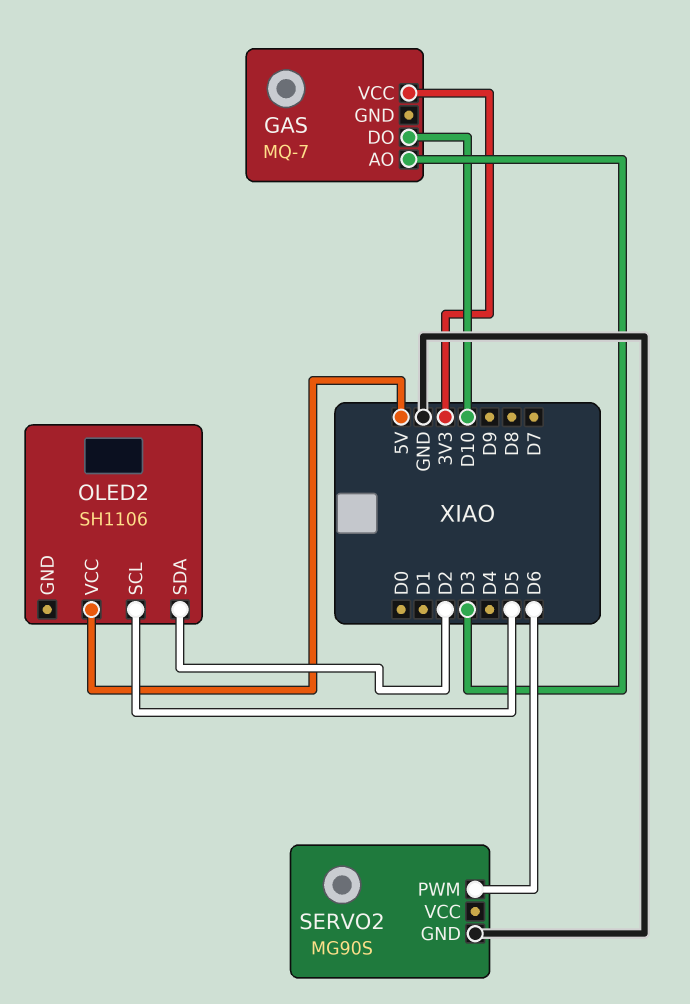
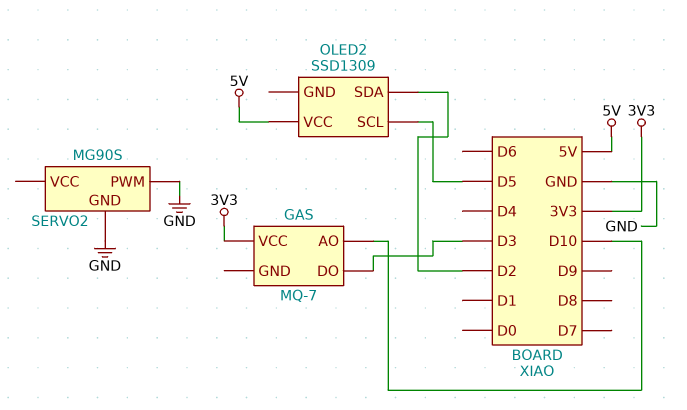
GAS pin AO: D3 -> D10
GAS pin DO: D10 -> D3
OLED2: SH1106 -> SSD1309
SERVO2 pin PWM: D6 -> GND

